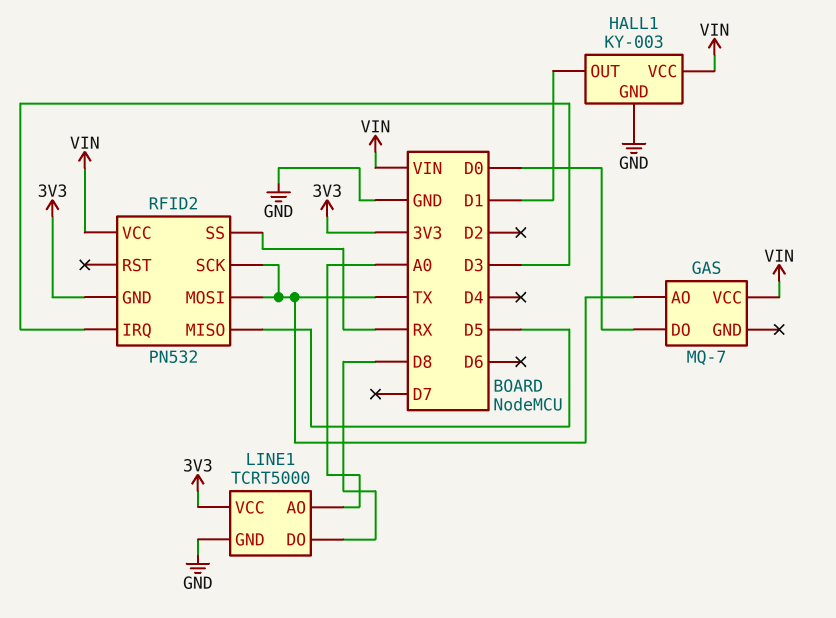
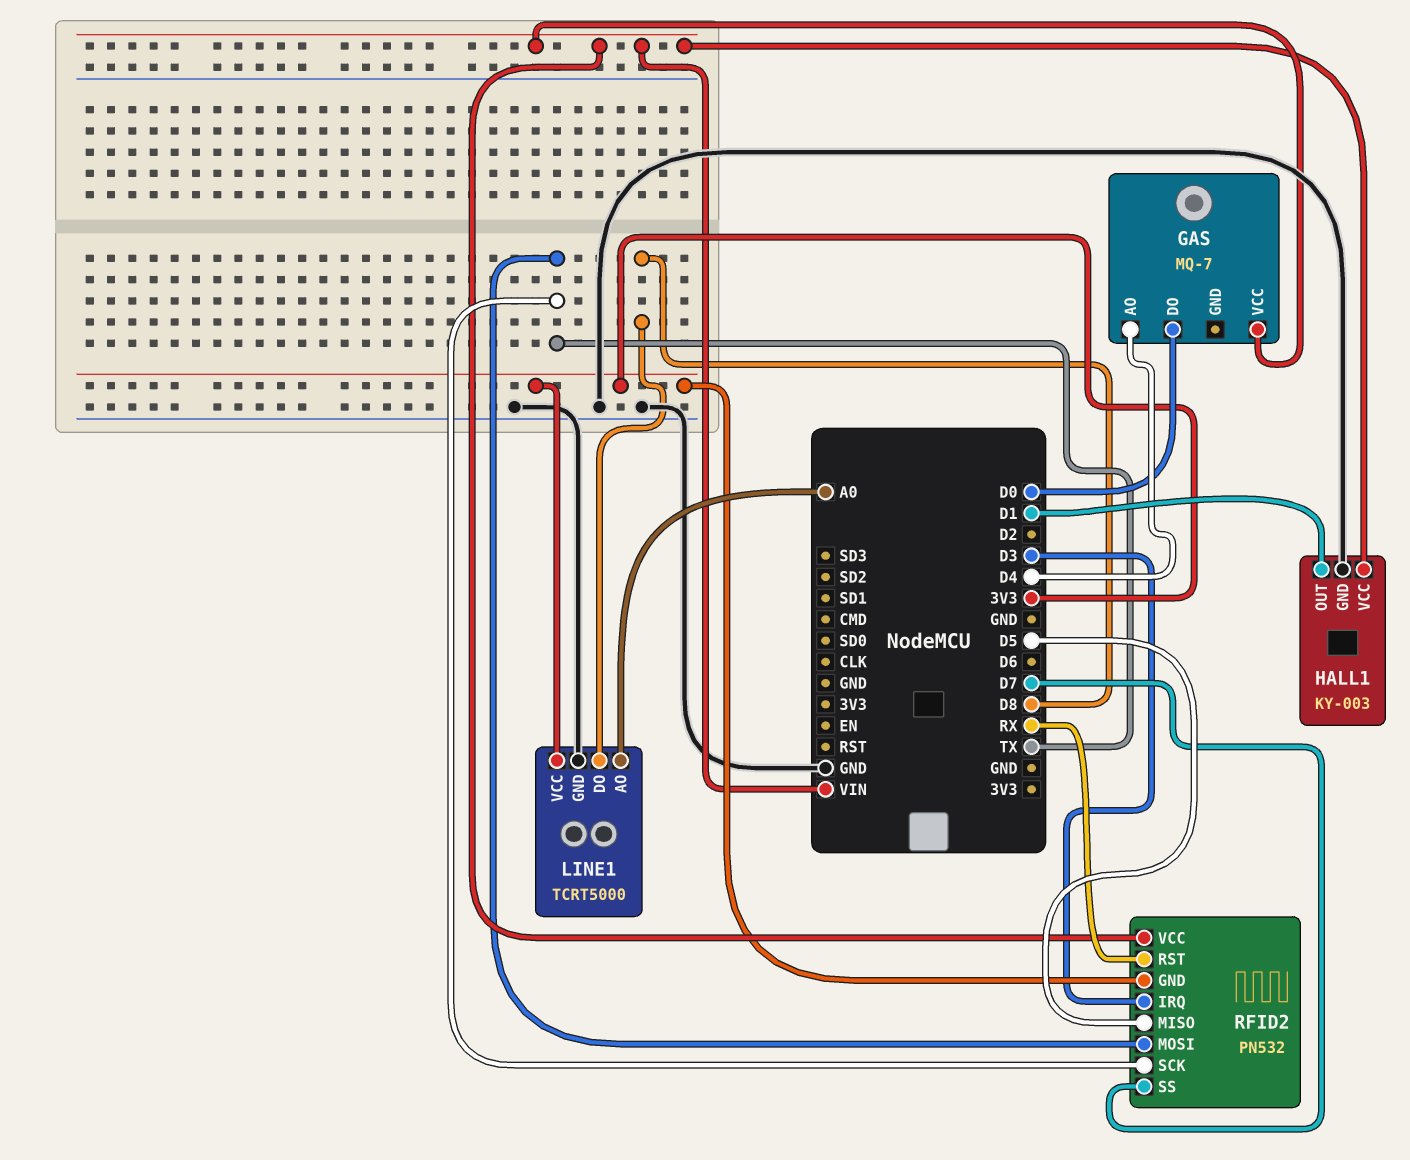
GAS pin AO: TX -> D4
RFID2 pin RST: none -> RX
RFID2 pin SS: RX -> D7

